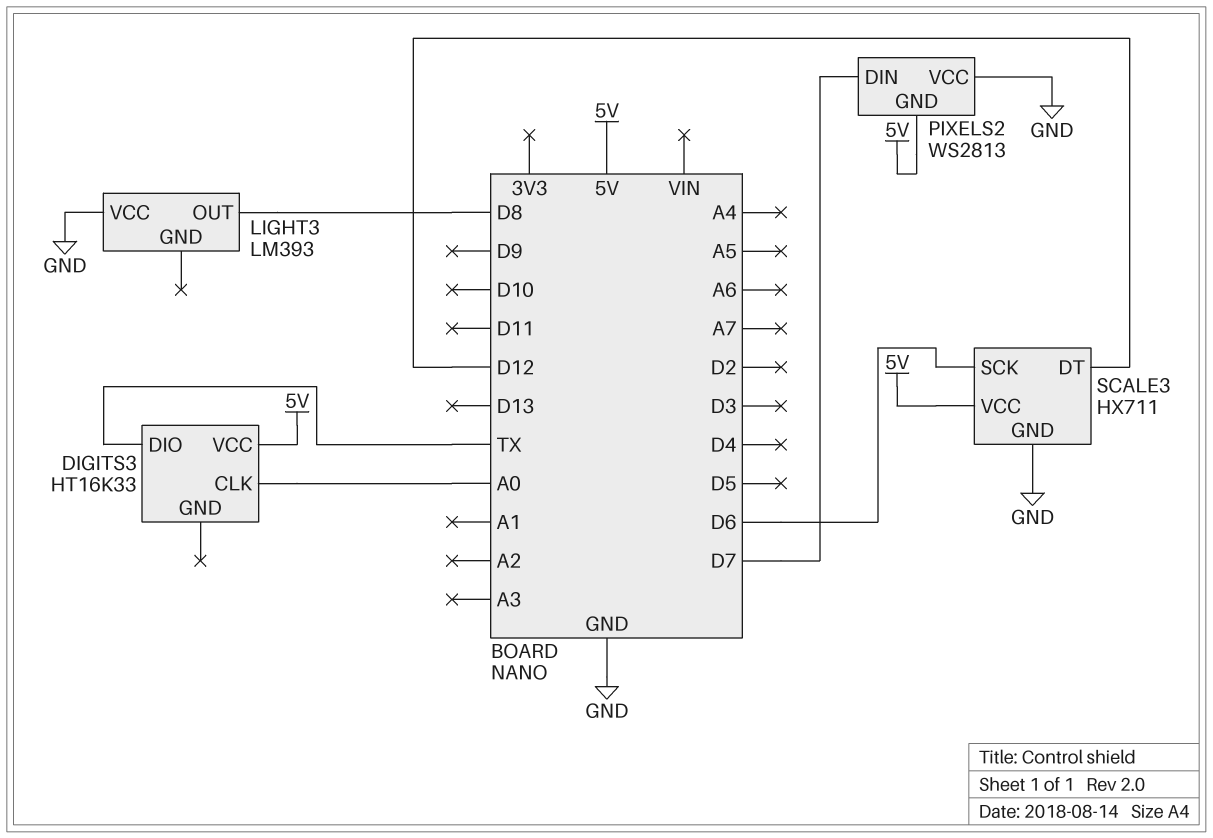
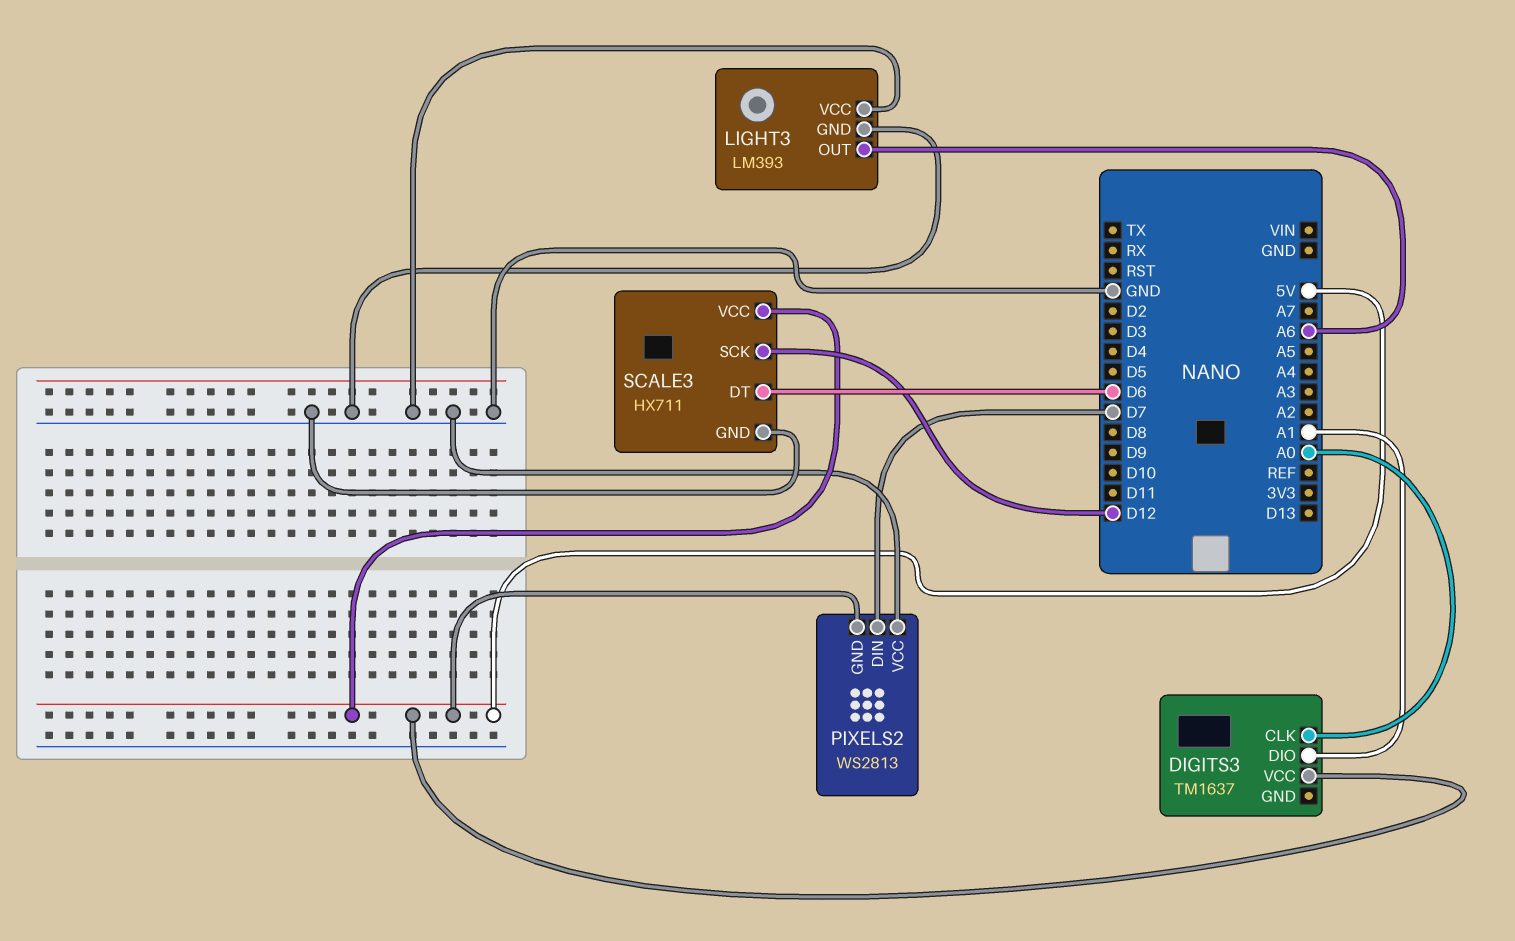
DIGITS3: HT16K33 -> TM1637
DIGITS3 pin DIO: TX -> A1
LIGHT3 pin GND: none -> GND
LIGHT3 pin OUT: D8 -> A6
SCALE3 pin DT: D12 -> D6
SCALE3 pin SCK: D6 -> D12

